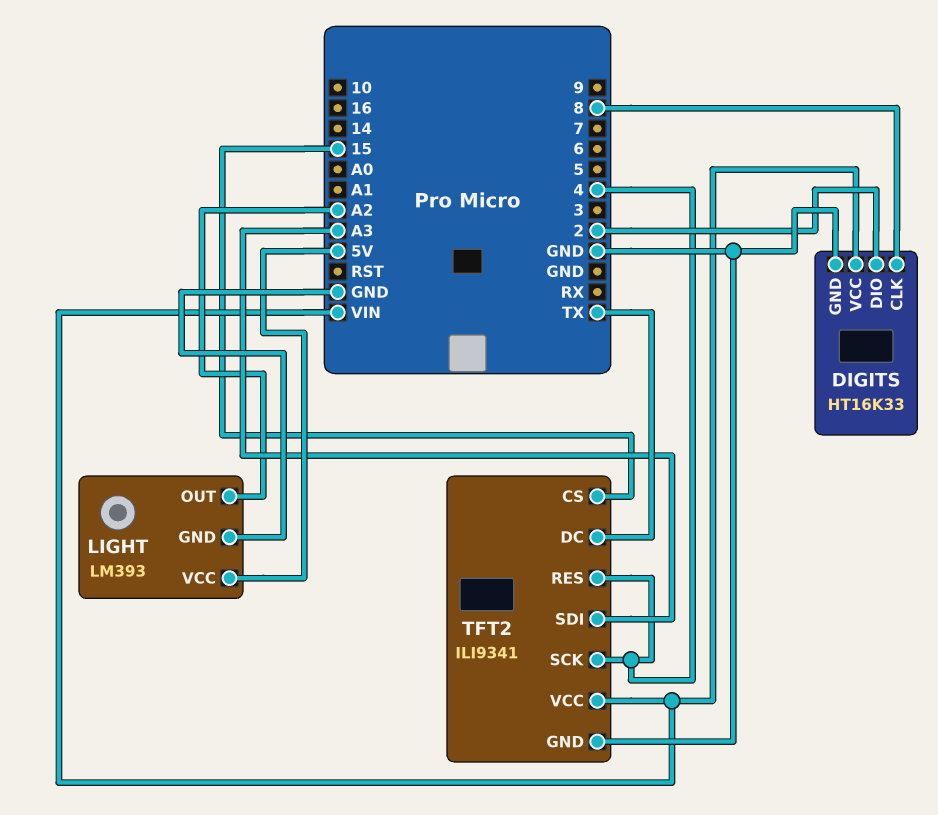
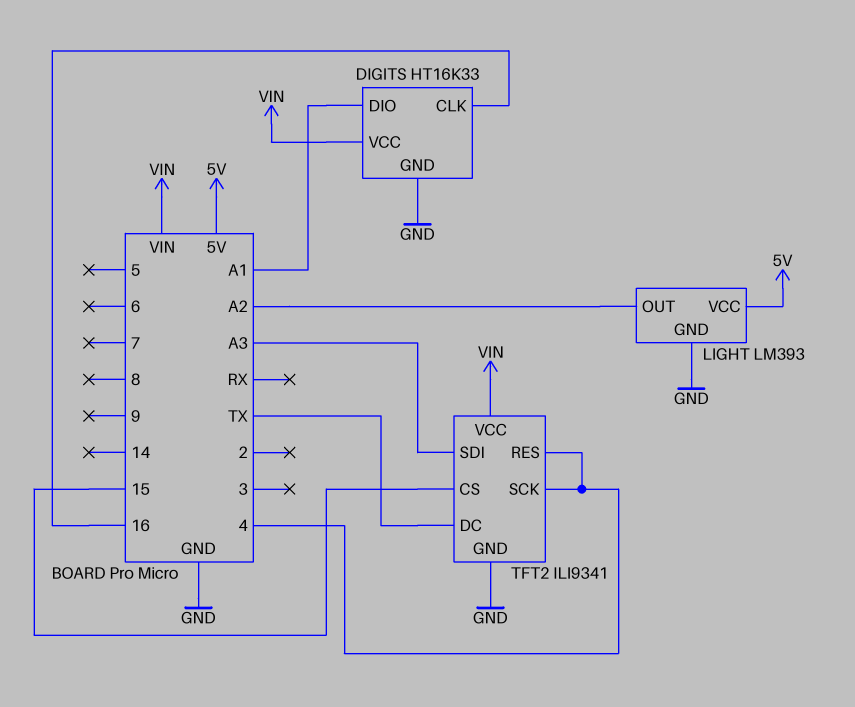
DIGITS pin CLK: 8 -> 16
DIGITS pin DIO: 2 -> A1

